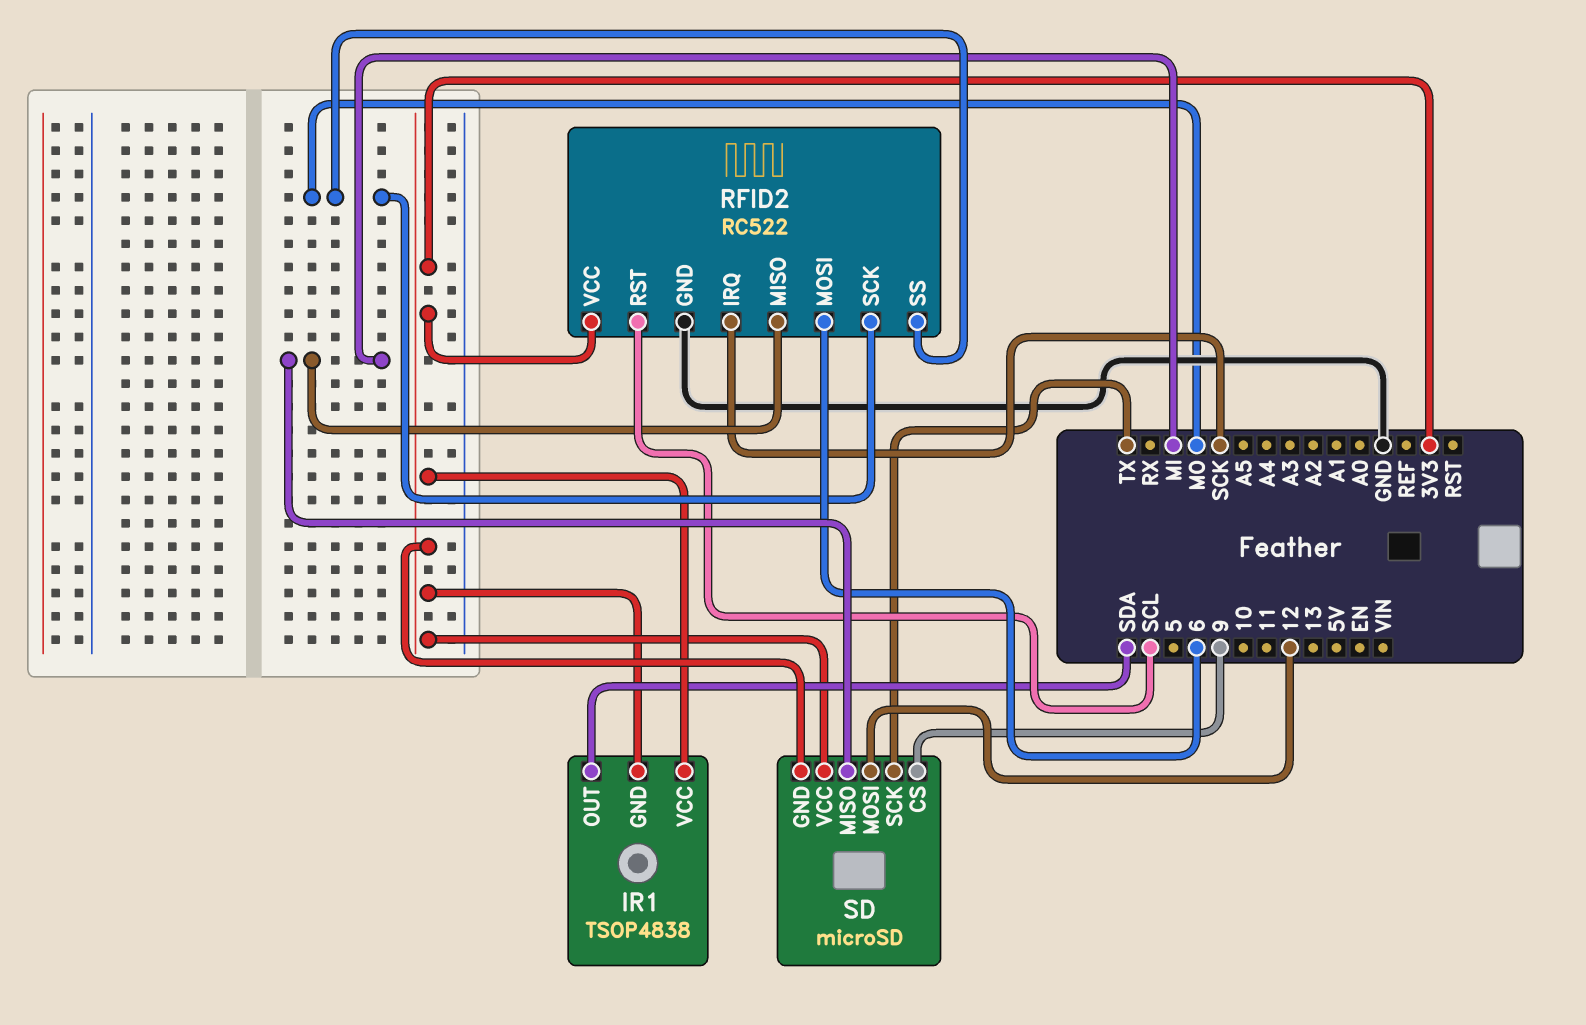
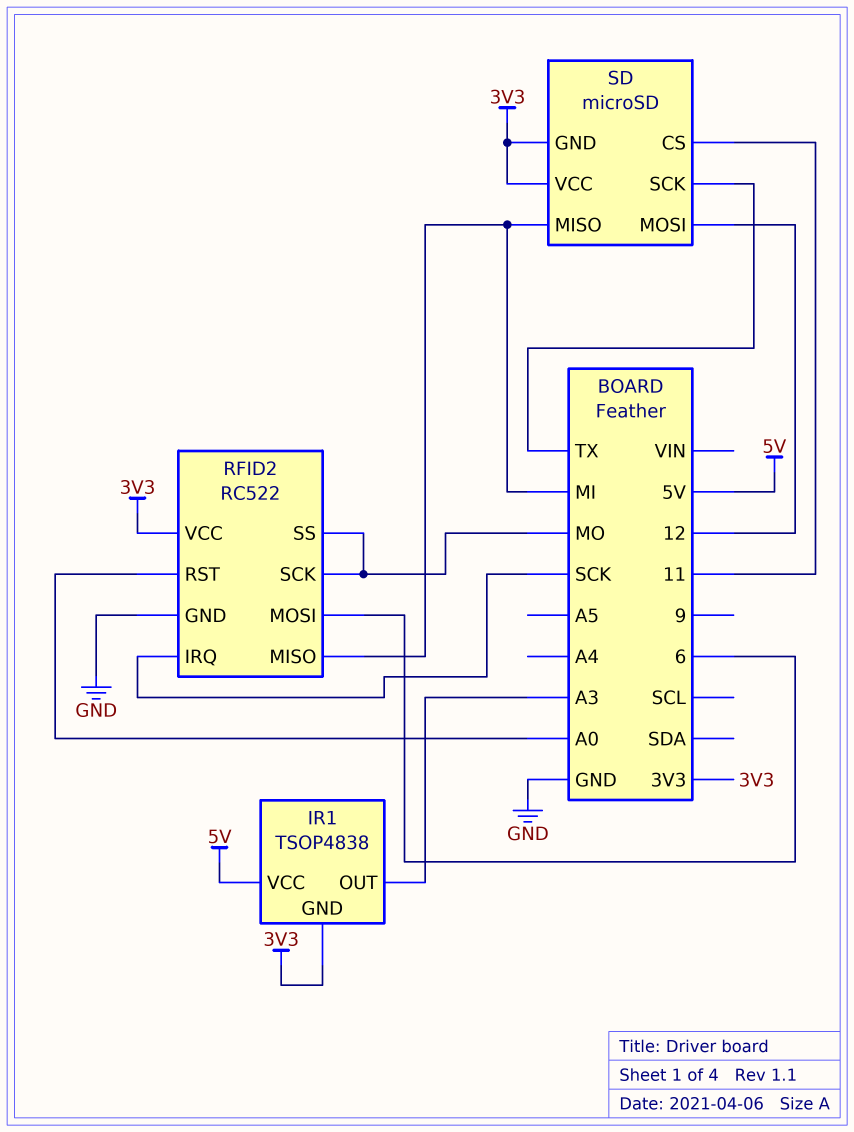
IR1 pin OUT: SDA -> A3
IR1 pin VCC: 3V3 -> 5V
RFID2 pin RST: SCL -> A0
SD pin CS: 9 -> 11

